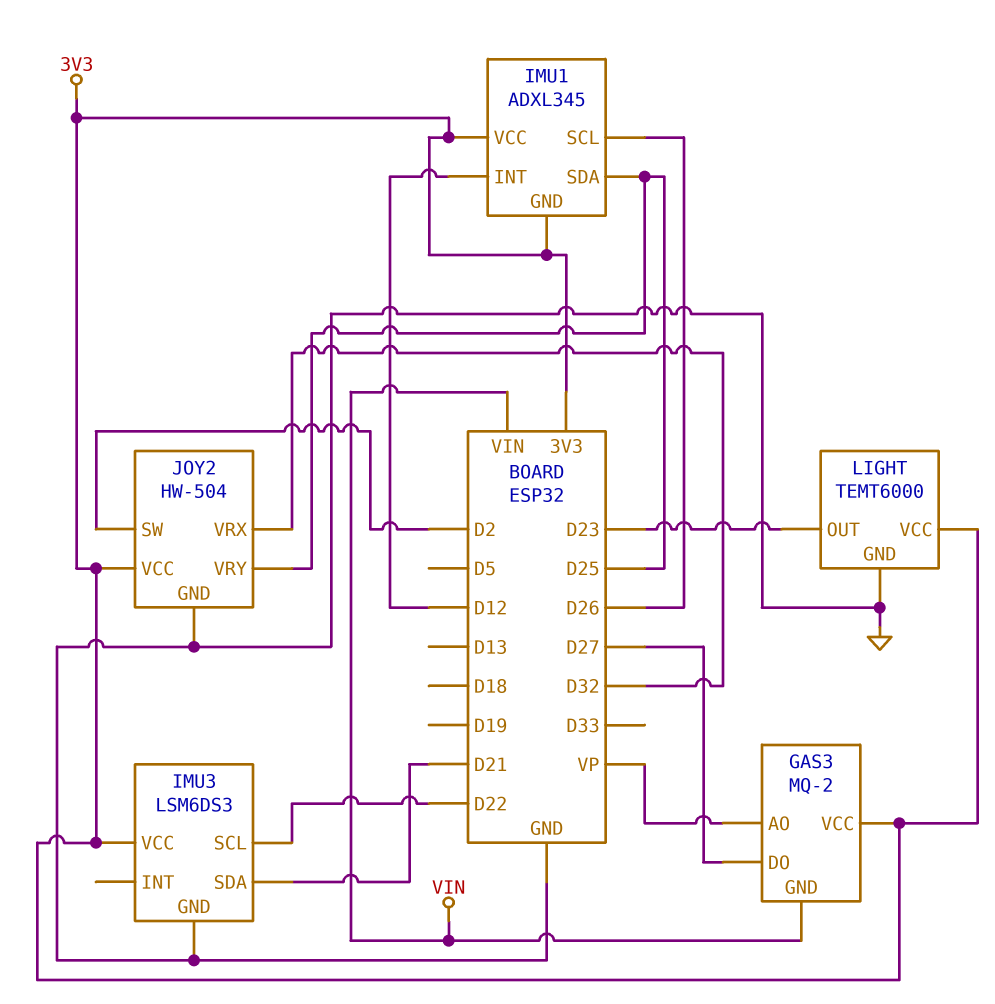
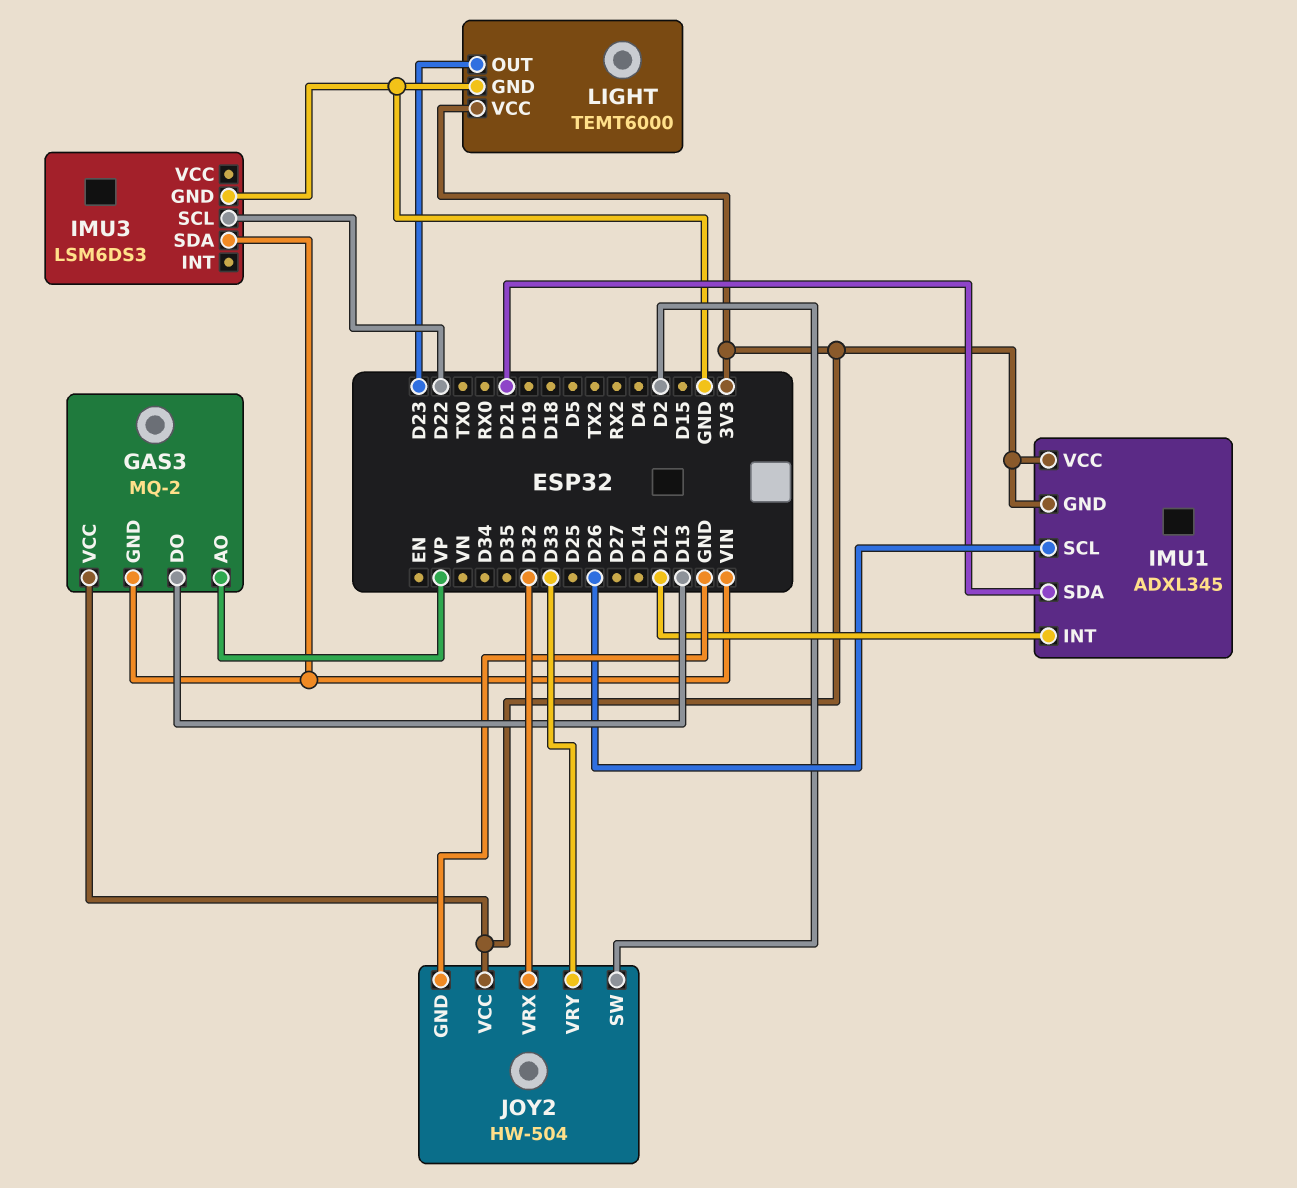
GAS3 pin DO: D27 -> D13
IMU1 pin SDA: D25 -> D21
IMU3 pin SDA: D21 -> VIN
IMU3 pin VCC: 3V3 -> none
JOY2 pin VRY: D25 -> D33

